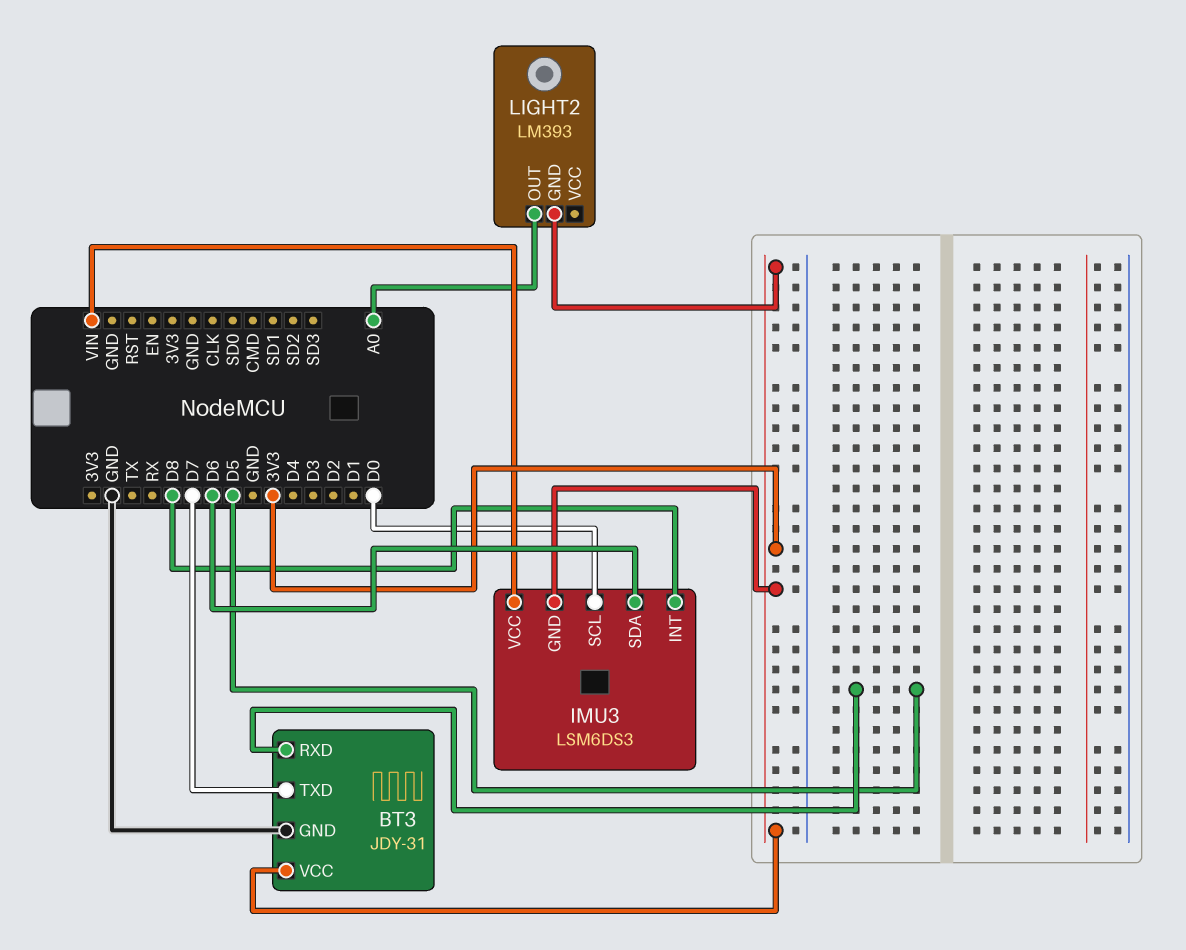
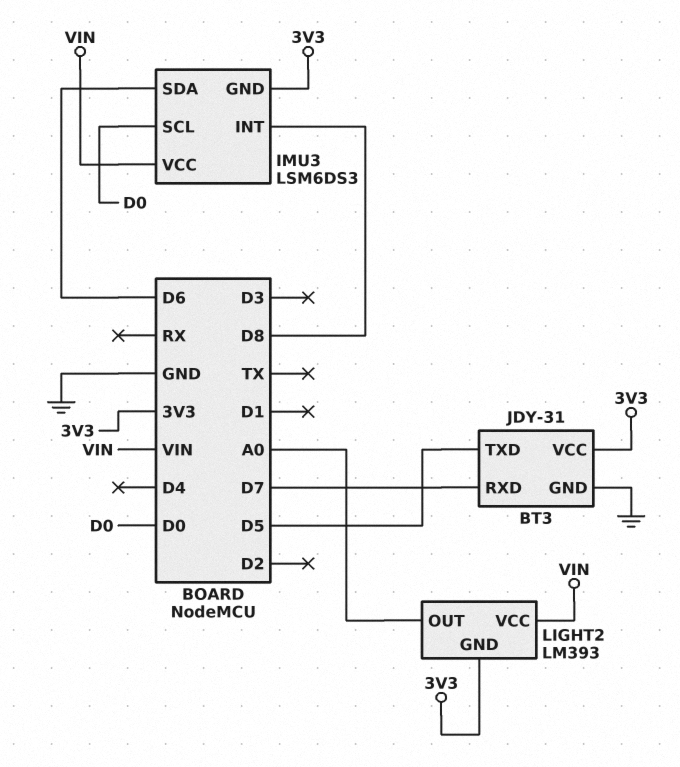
BT3 pin RXD: D5 -> D7
BT3 pin TXD: D7 -> D5
LIGHT2 pin VCC: none -> VIN

